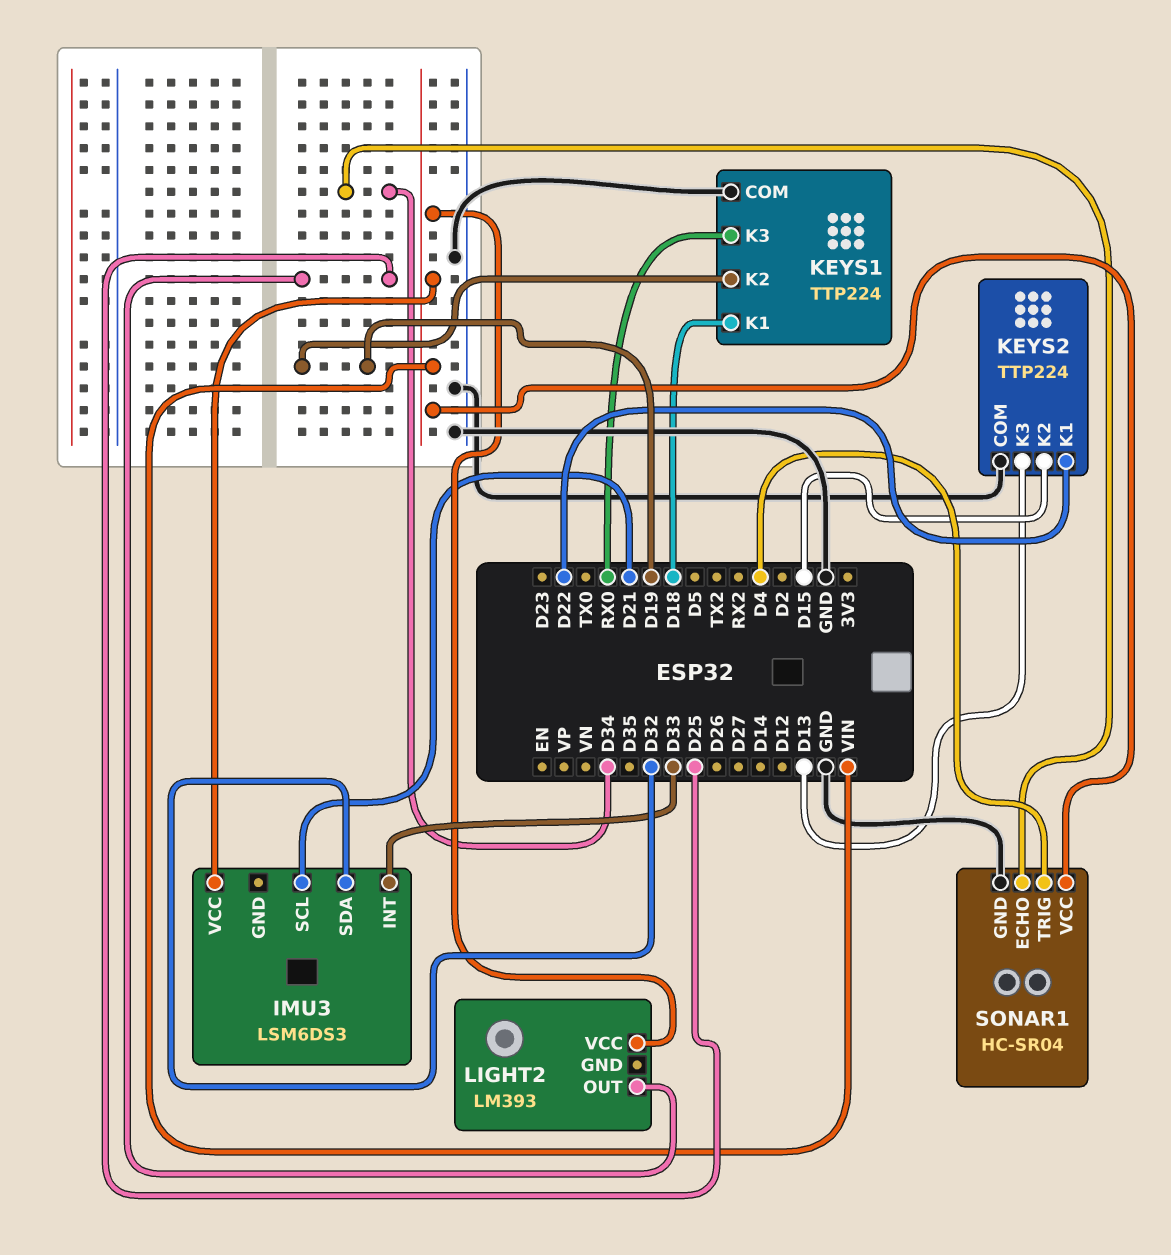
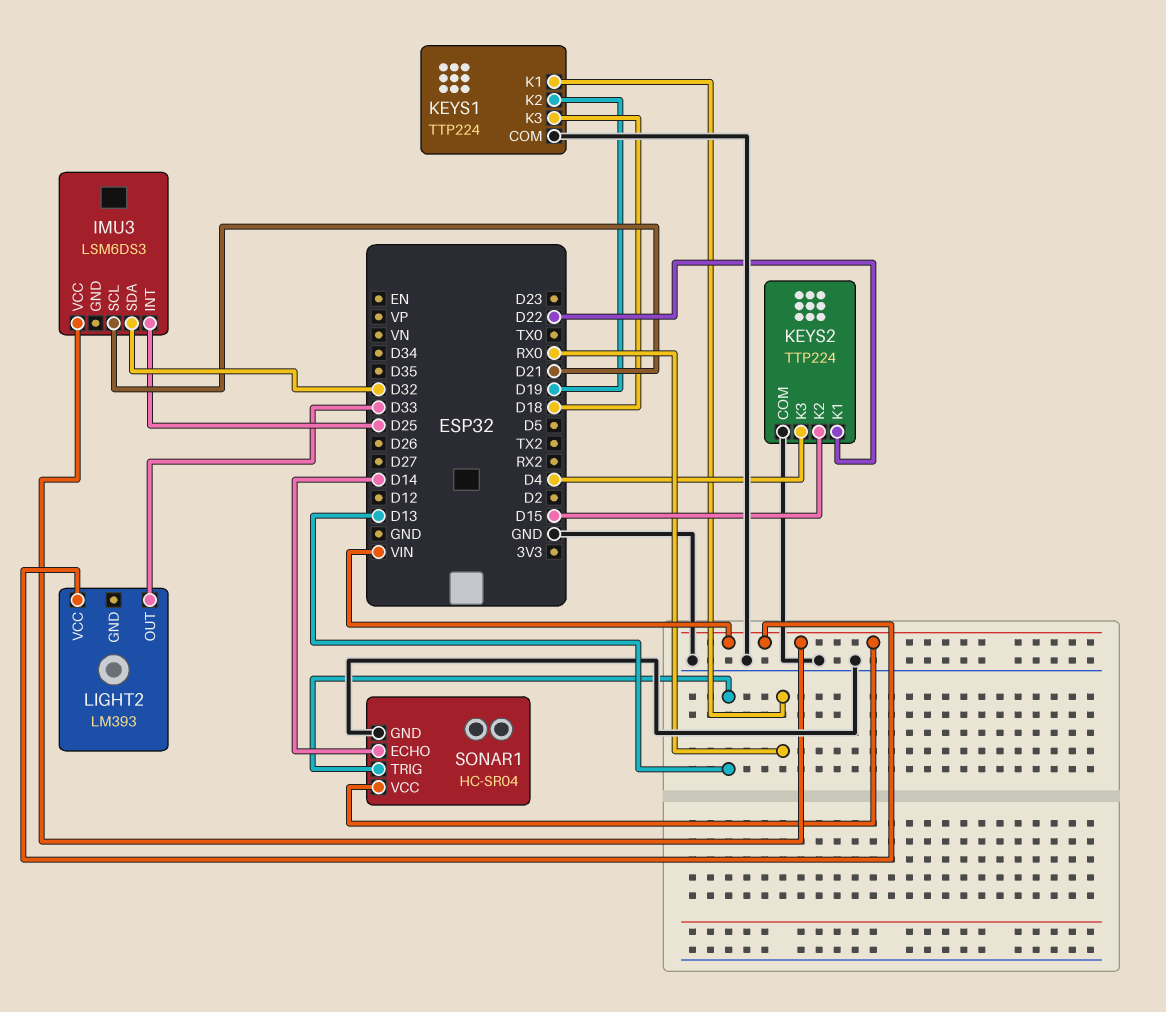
IMU3 pin INT: D33 -> D25
KEYS1 pin K1: D18 -> RX0
KEYS1 pin K3: RX0 -> D18
KEYS2 pin K3: D13 -> D4
LIGHT2 pin OUT: D25 -> D33
SONAR1 pin ECHO: D34 -> D14
SONAR1 pin TRIG: D4 -> D13

